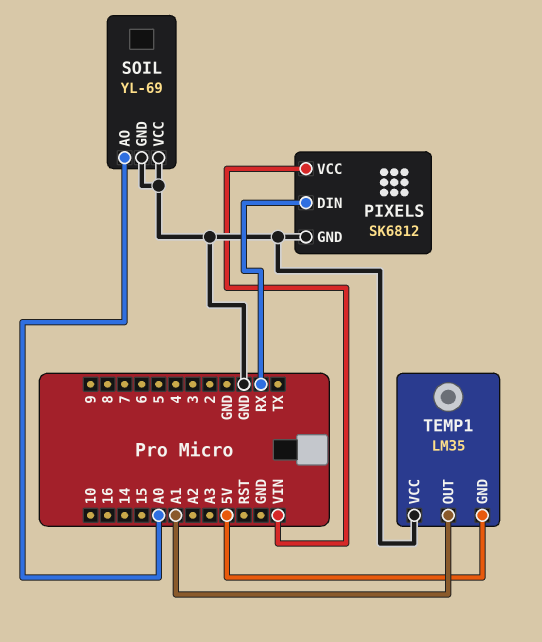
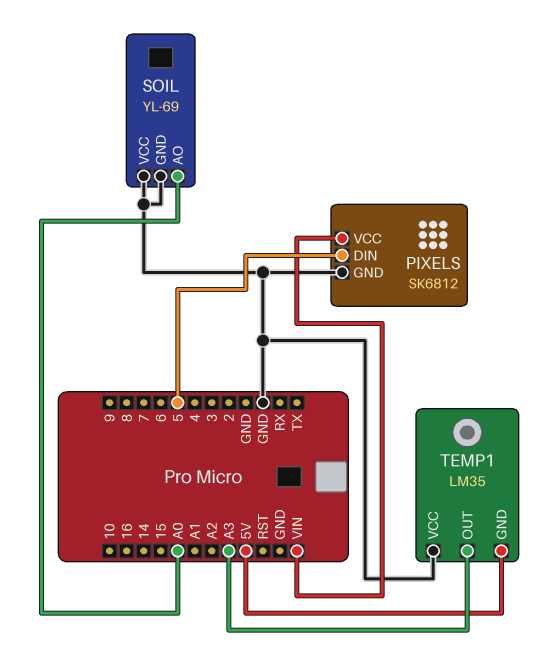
PIXELS pin DIN: RX -> 5
TEMP1 pin OUT: A1 -> A3

